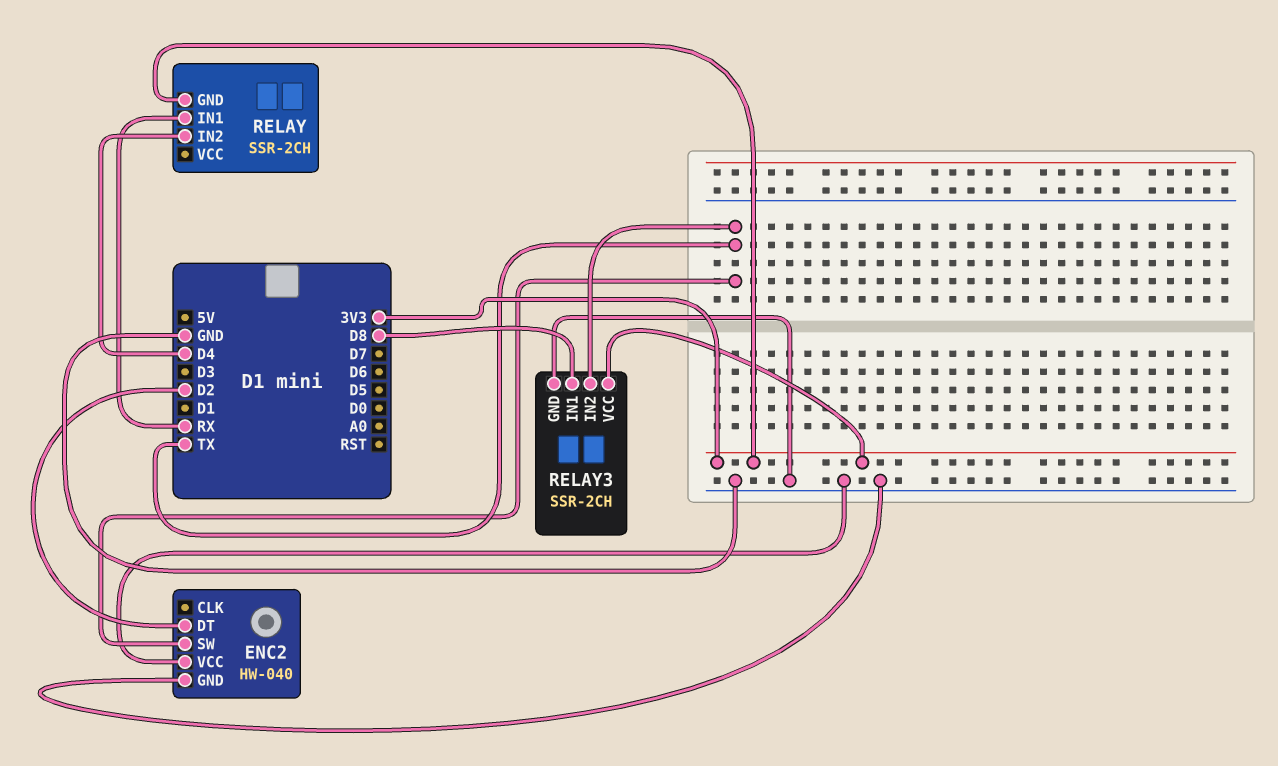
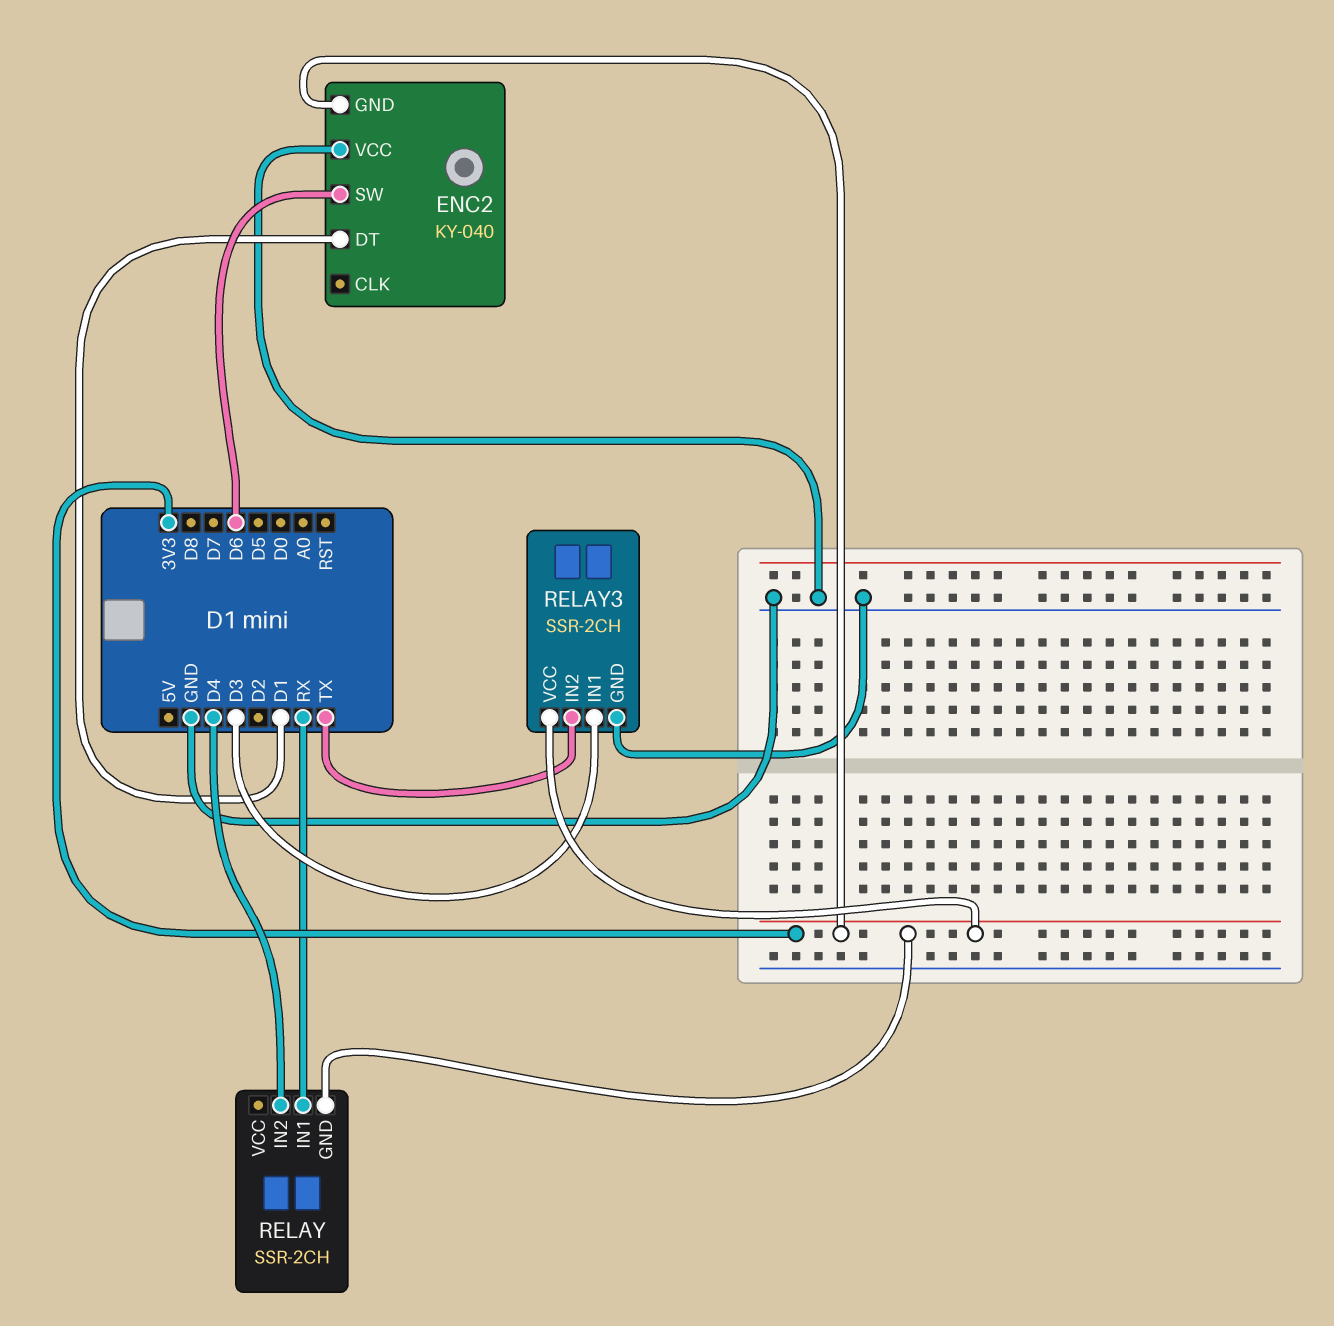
ENC2: HW-040 -> KY-040
ENC2 pin DT: D2 -> D1
ENC2 pin GND: GND -> 3V3
ENC2 pin SW: TX -> D6
RELAY3 pin IN1: D8 -> D3

